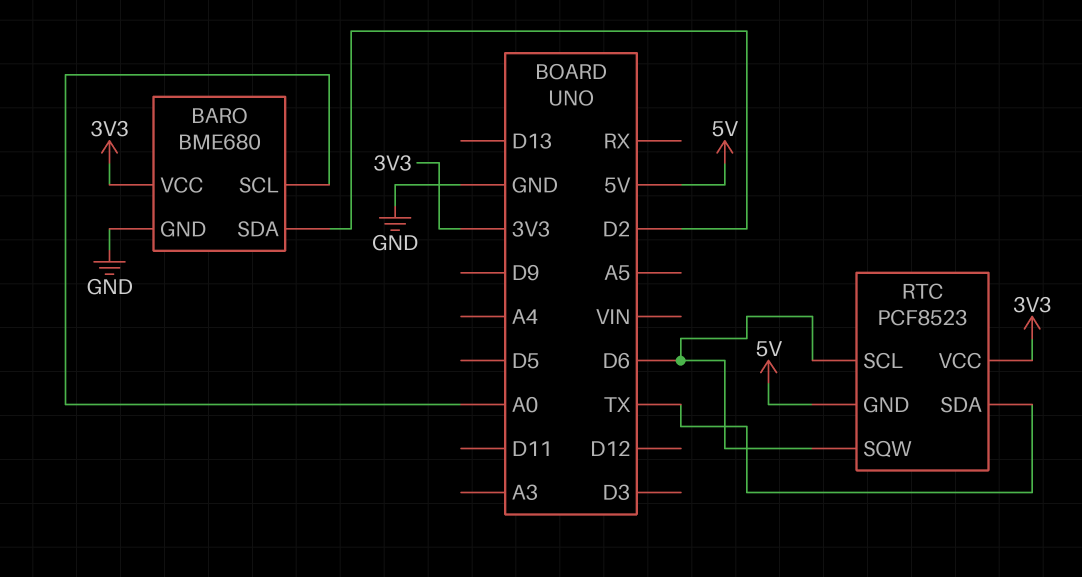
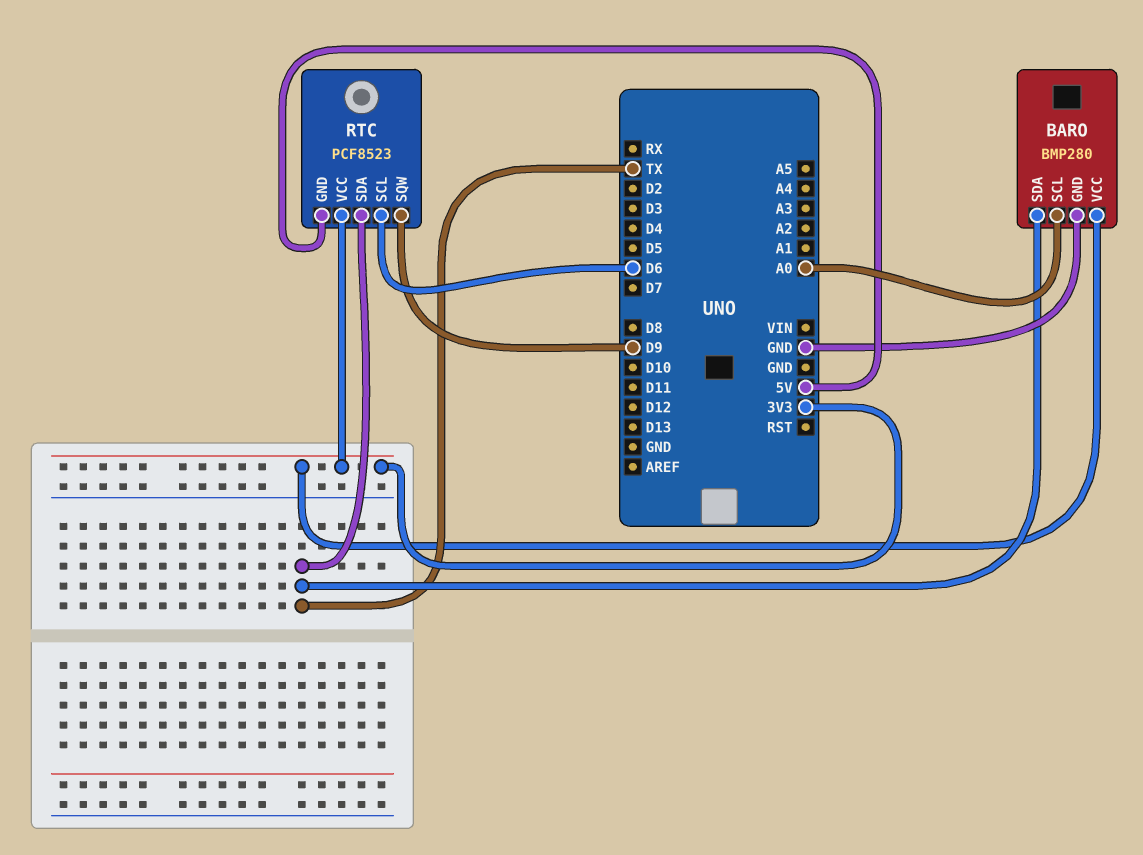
BARO: BME680 -> BMP280
BARO pin SDA: D2 -> TX
RTC pin SQW: D6 -> D9

